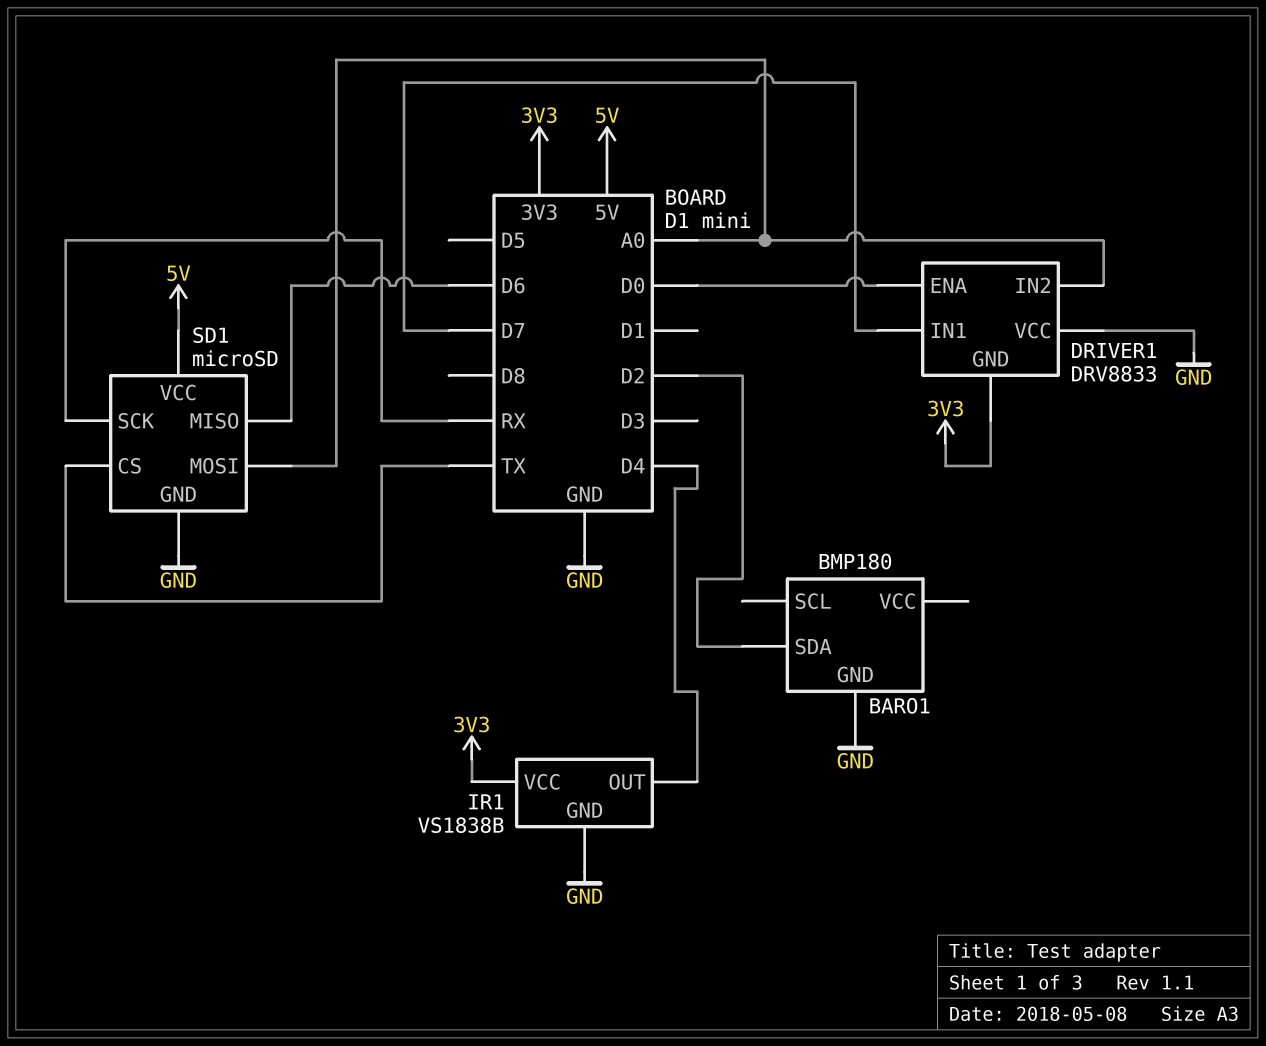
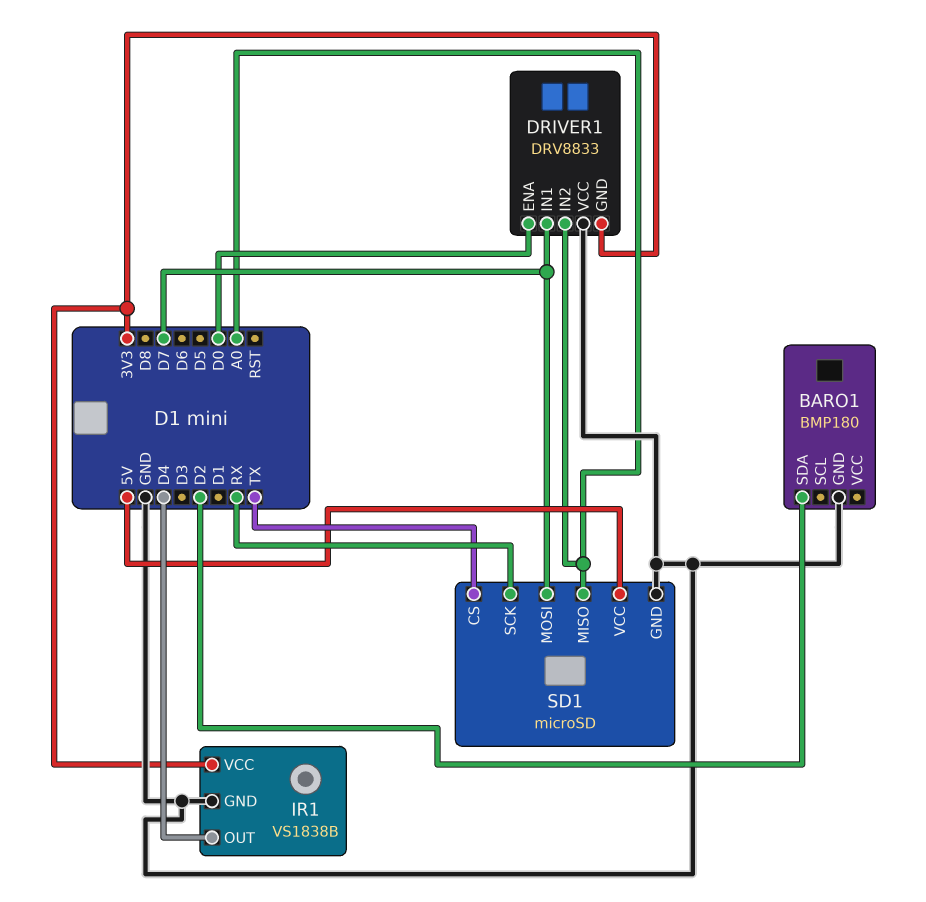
SD1 pin MISO: D6 -> A0
SD1 pin MOSI: A0 -> D7

